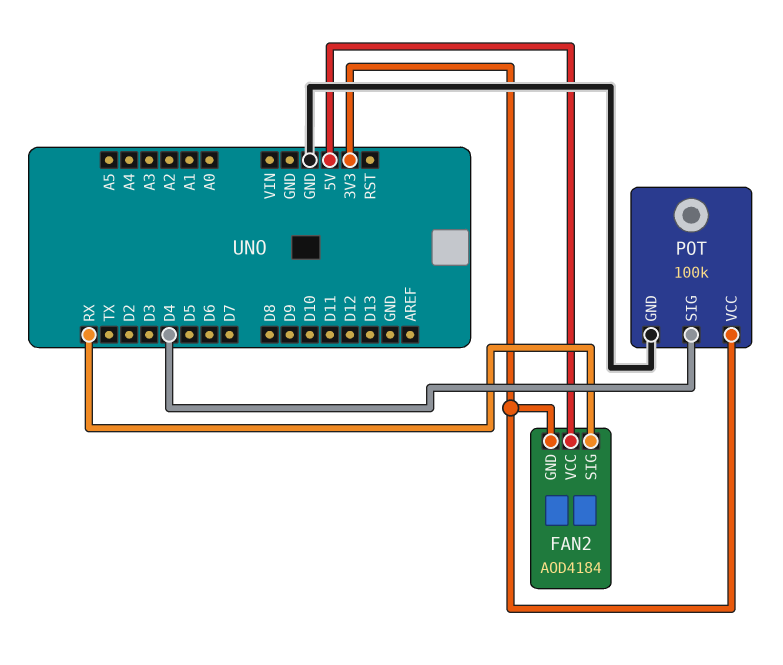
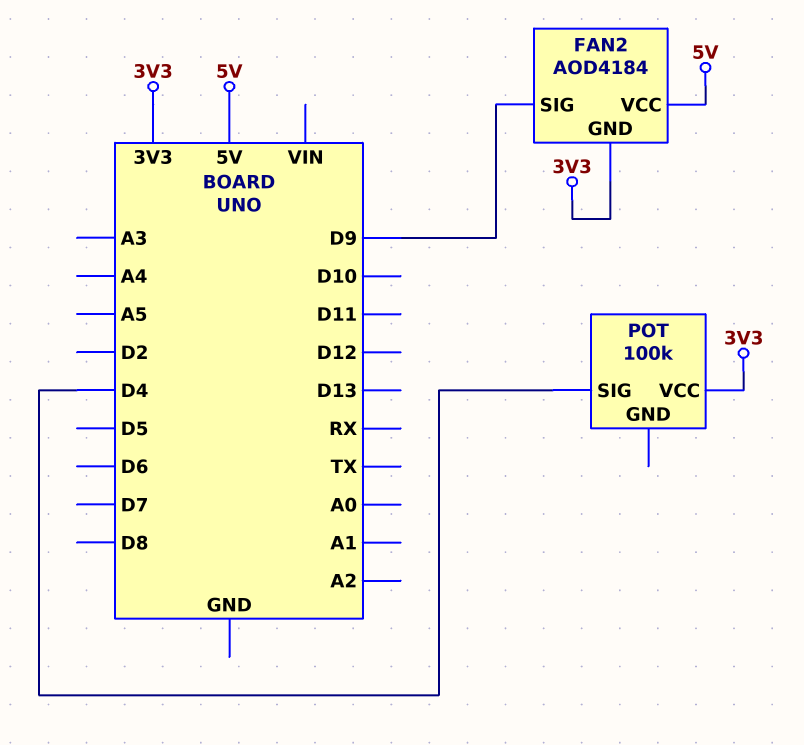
FAN2 pin SIG: RX -> D9
POT pin GND: GND -> none

